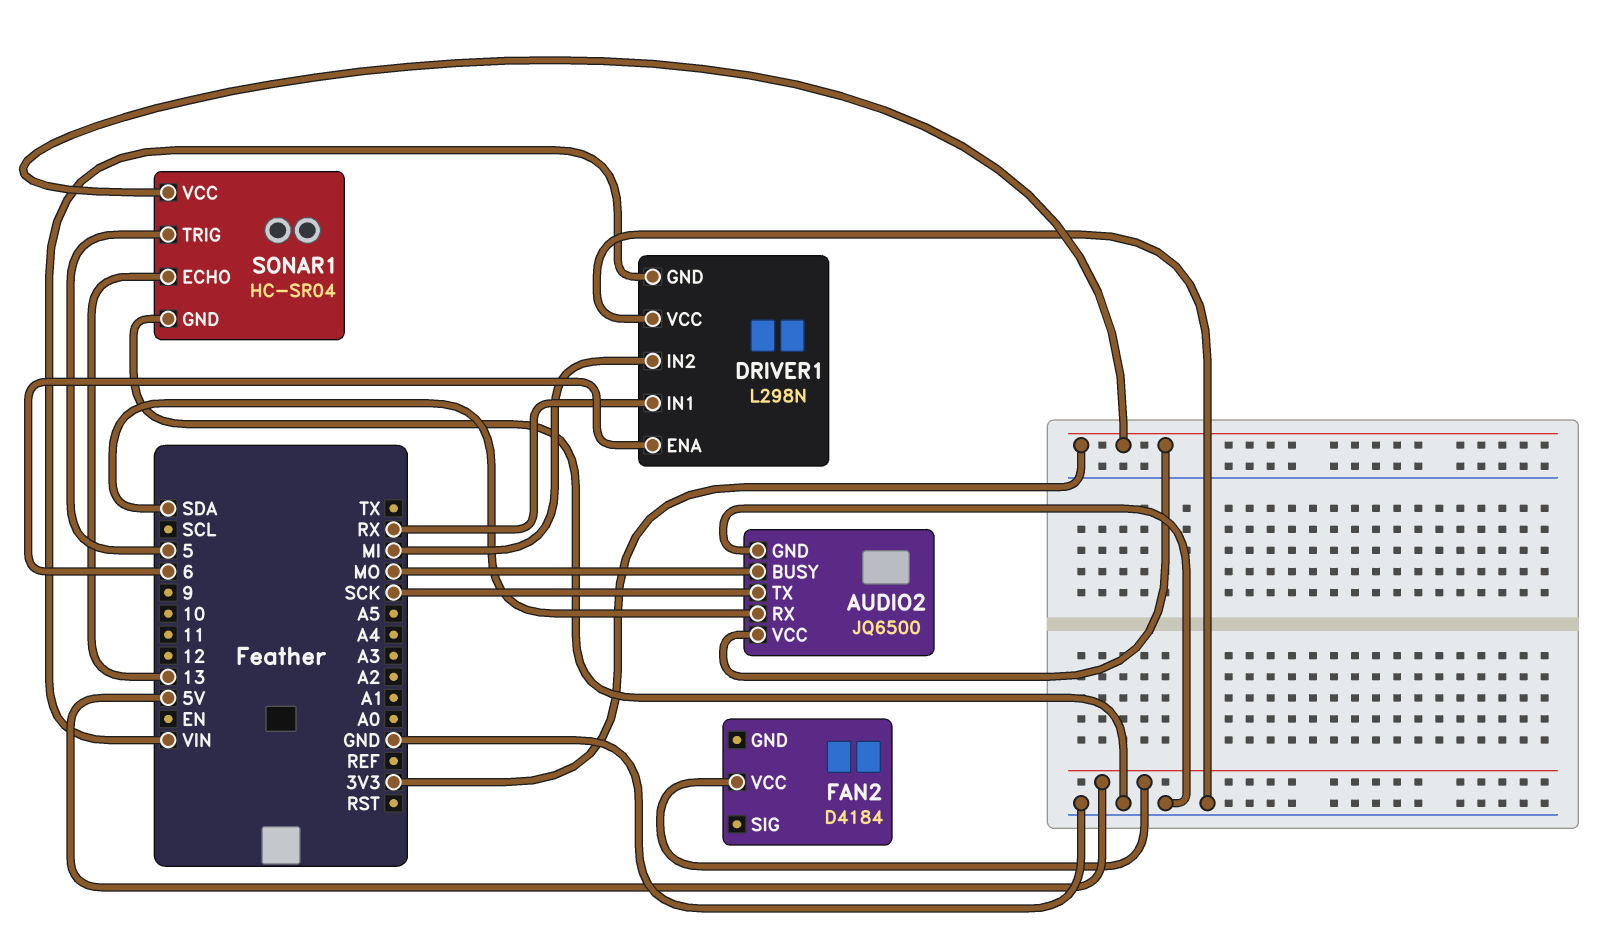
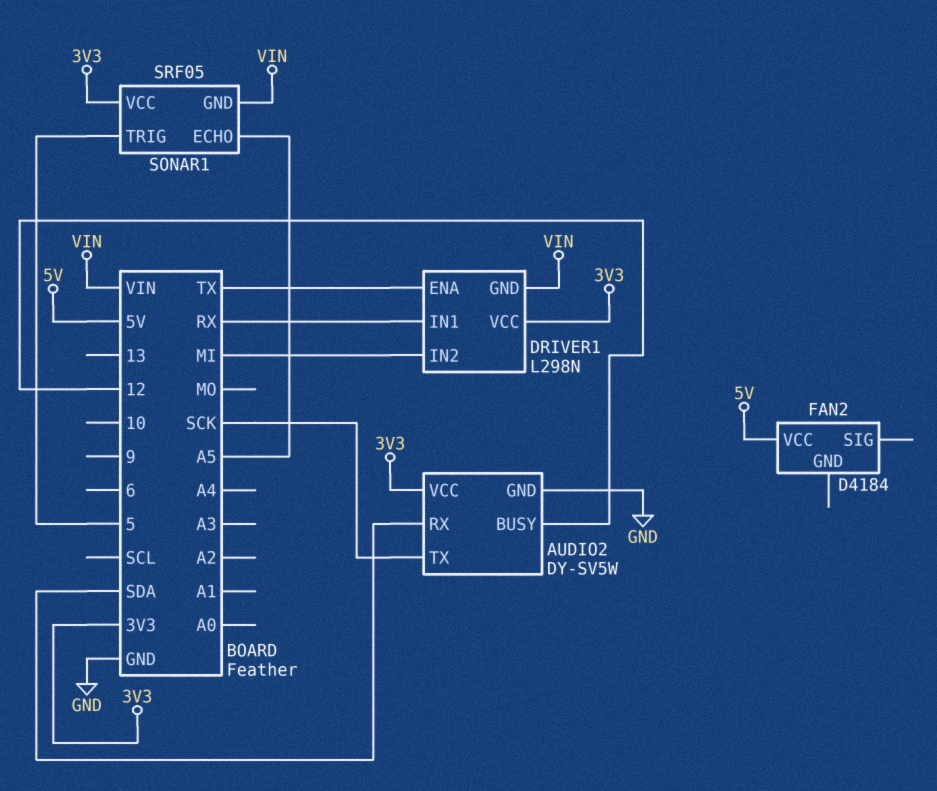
AUDIO2: JQ6500 -> DY-SV5W
AUDIO2 pin BUSY: MO -> 12
DRIVER1 pin ENA: 6 -> TX
DRIVER1 pin VCC: GND -> 3V3
SONAR1: HC-SR04 -> SRF05
SONAR1 pin ECHO: 13 -> A5
SONAR1 pin GND: GND -> VIN

